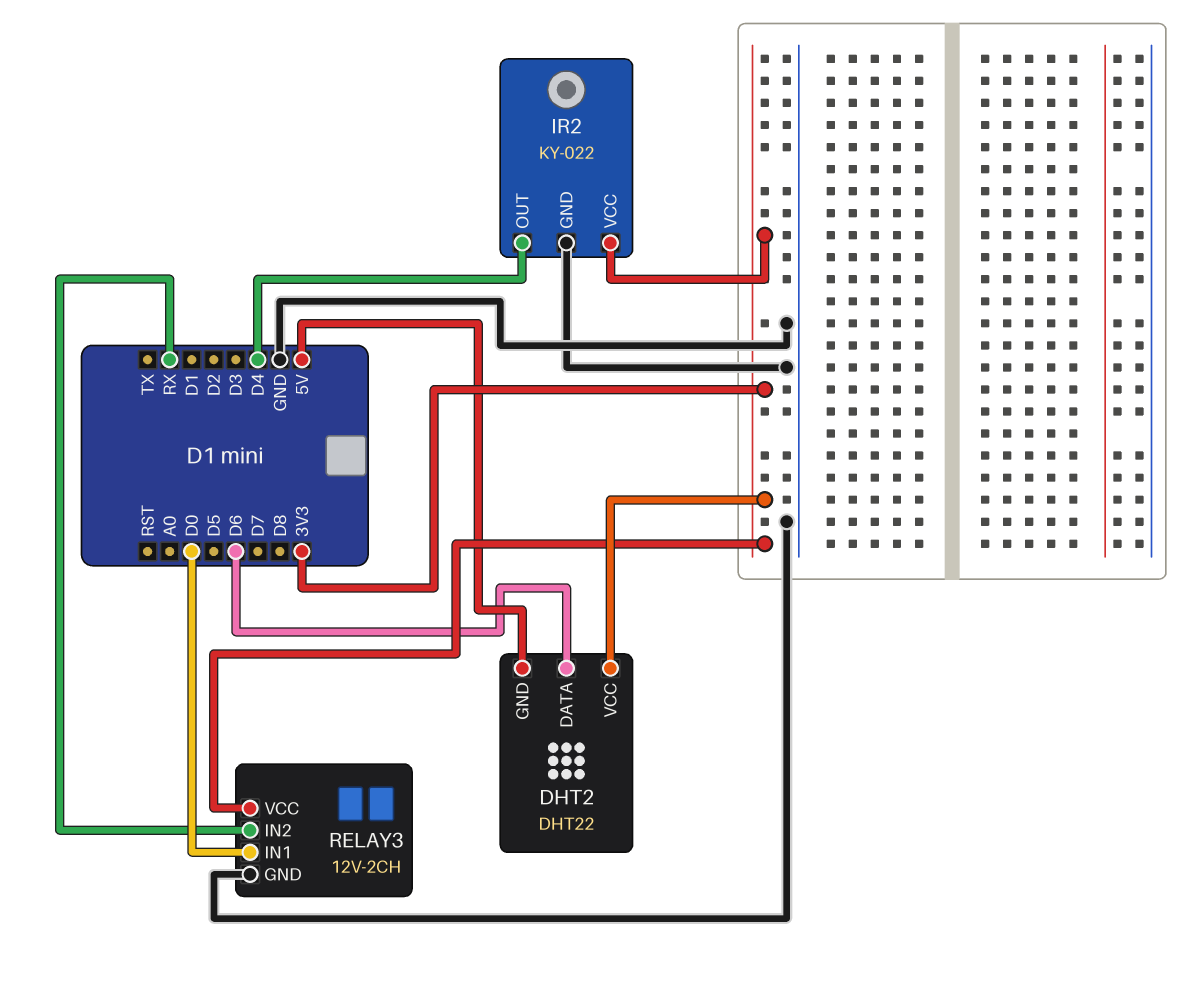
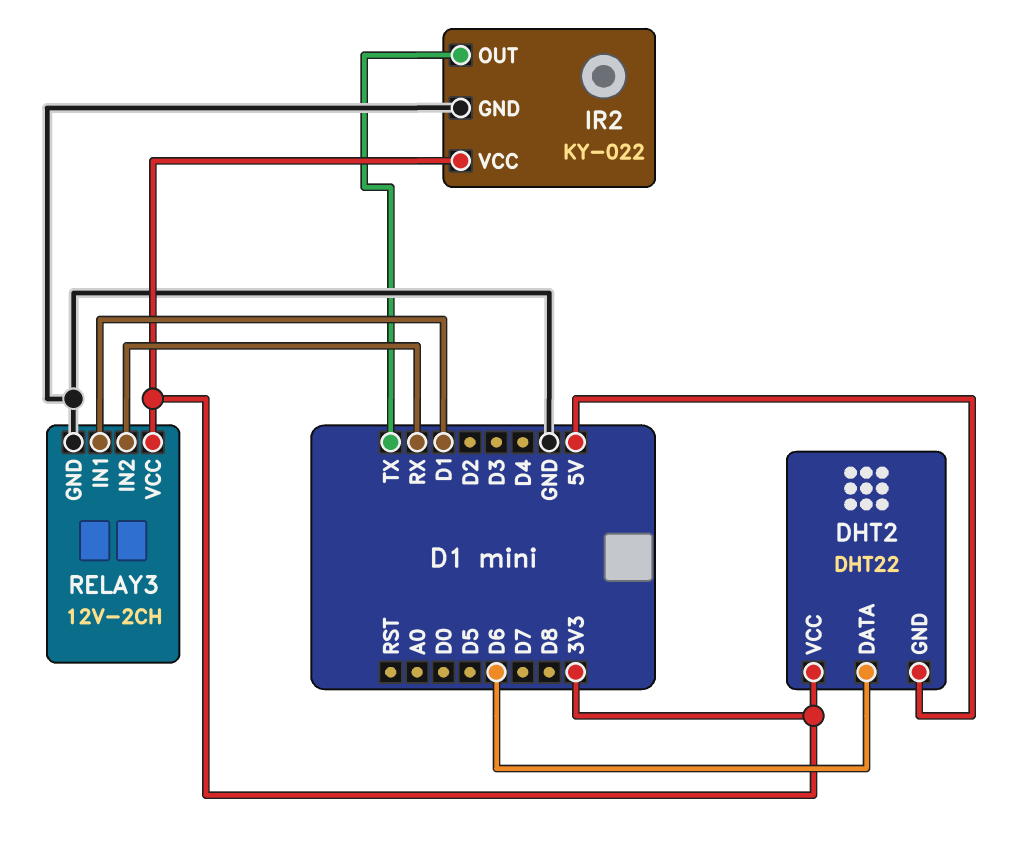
IR2 pin OUT: D4 -> TX
RELAY3 pin IN1: D0 -> D1

